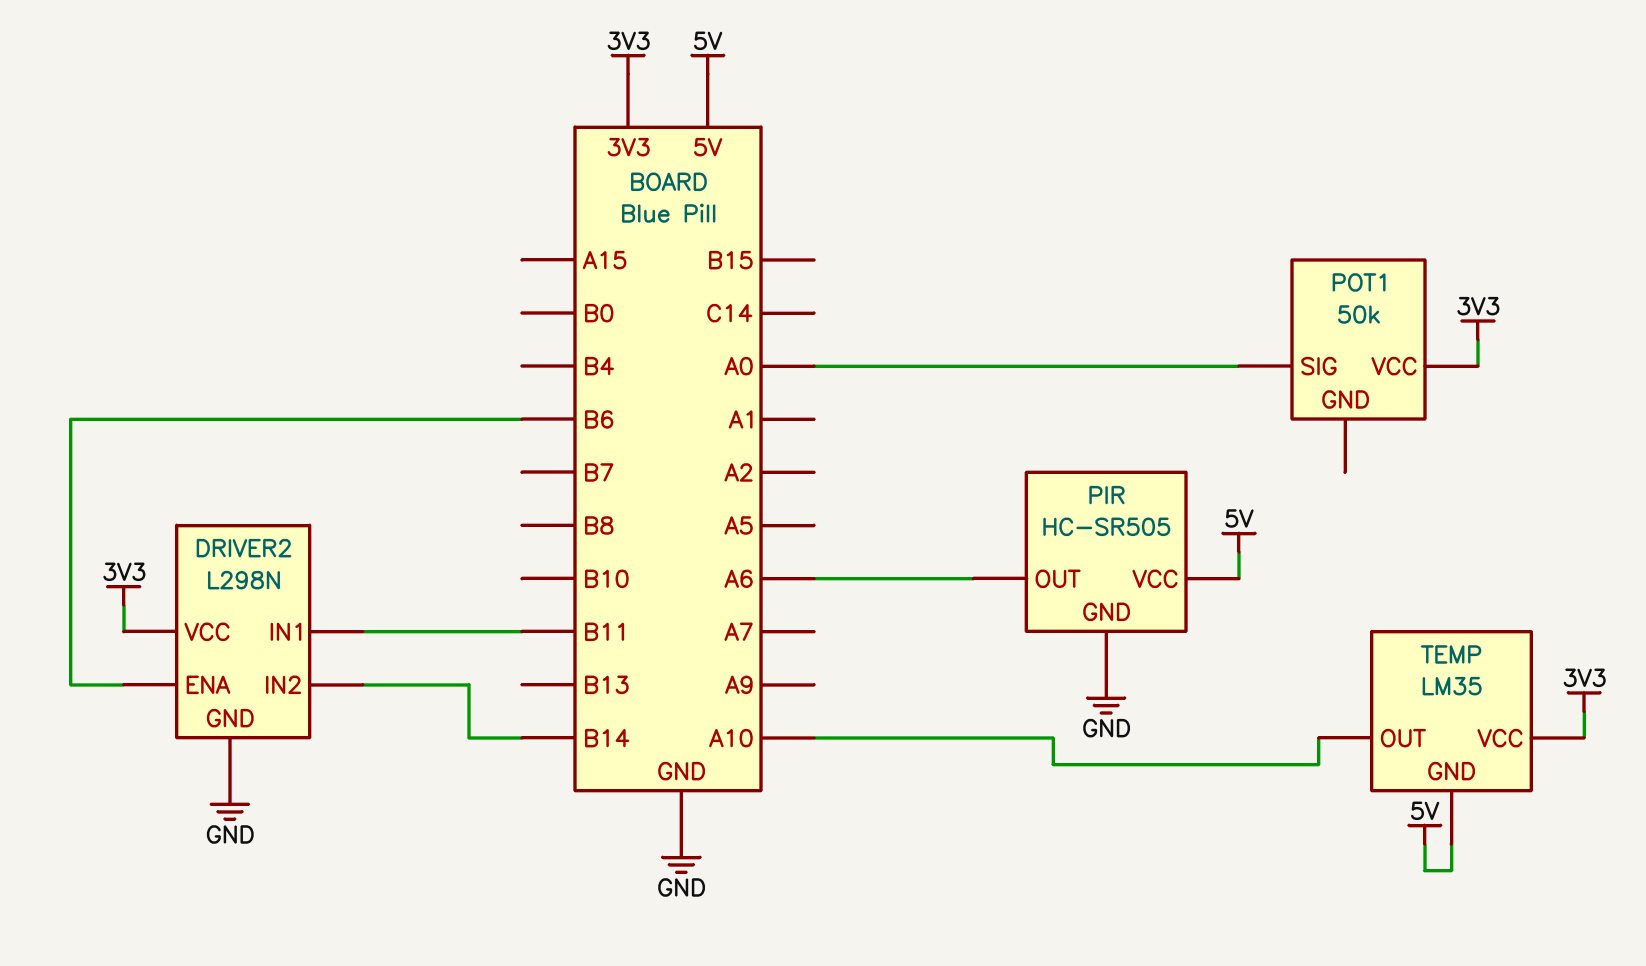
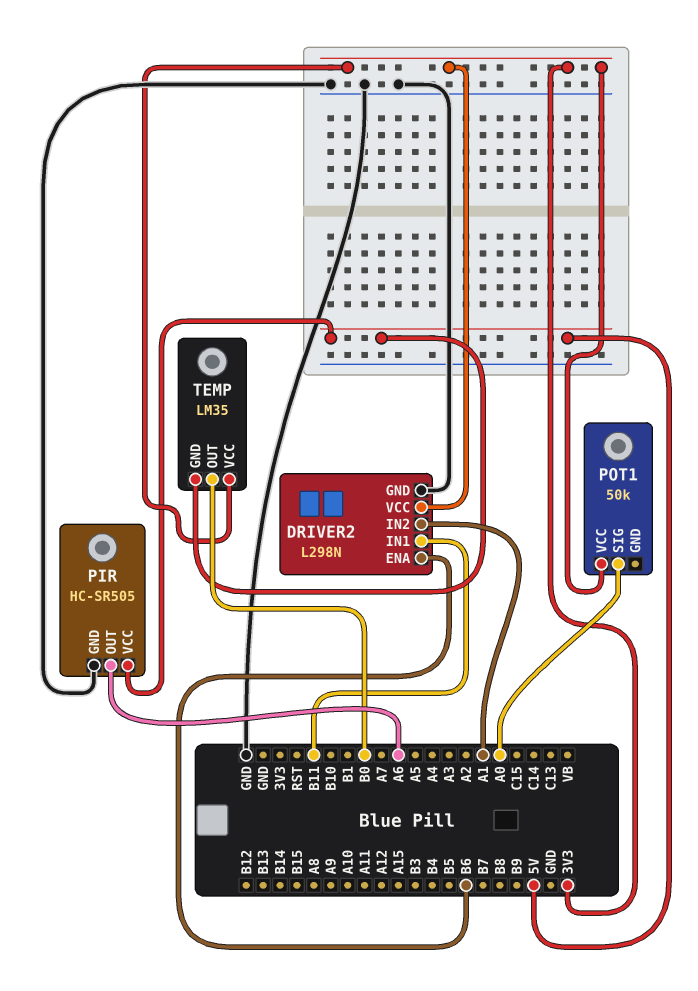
DRIVER2 pin IN2: B14 -> A1
TEMP pin OUT: A10 -> B0

